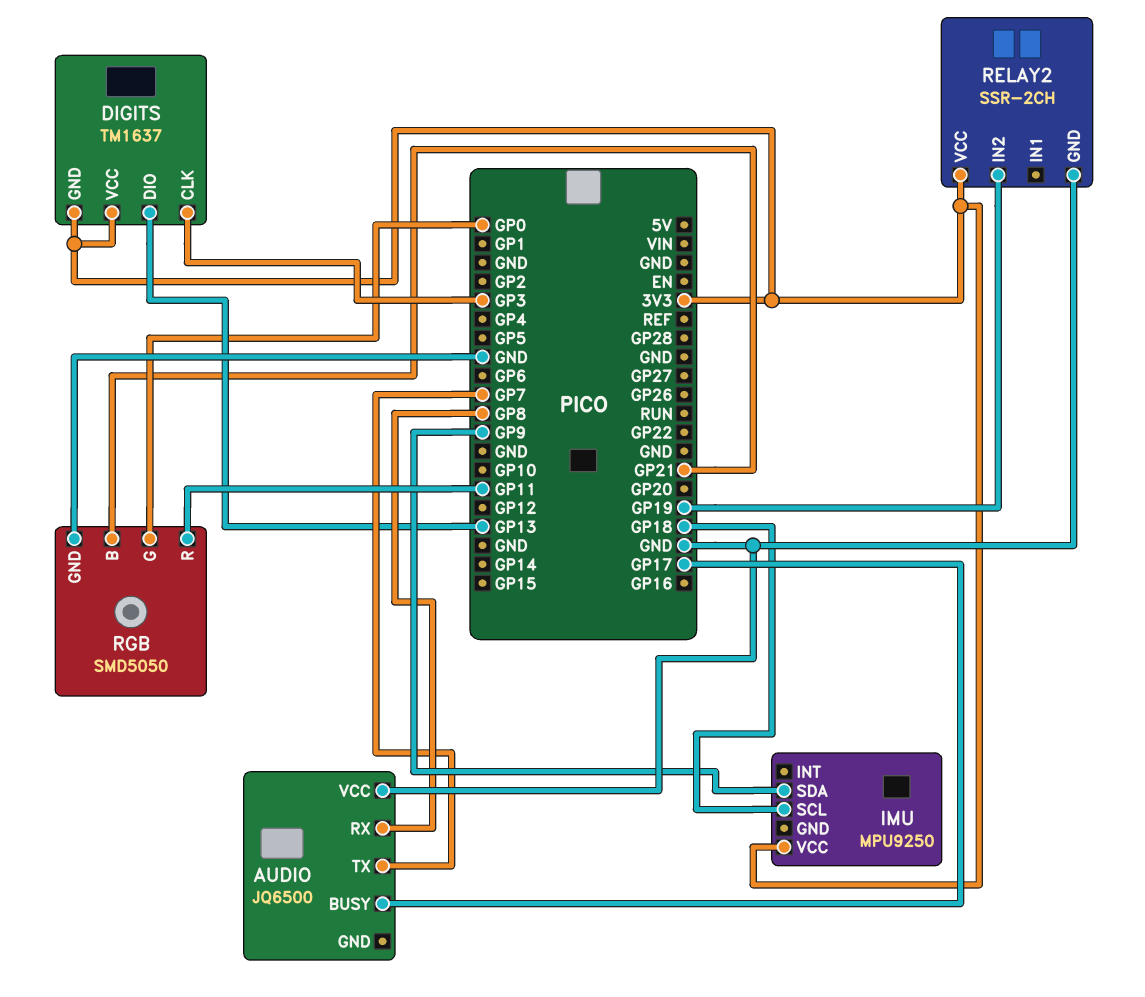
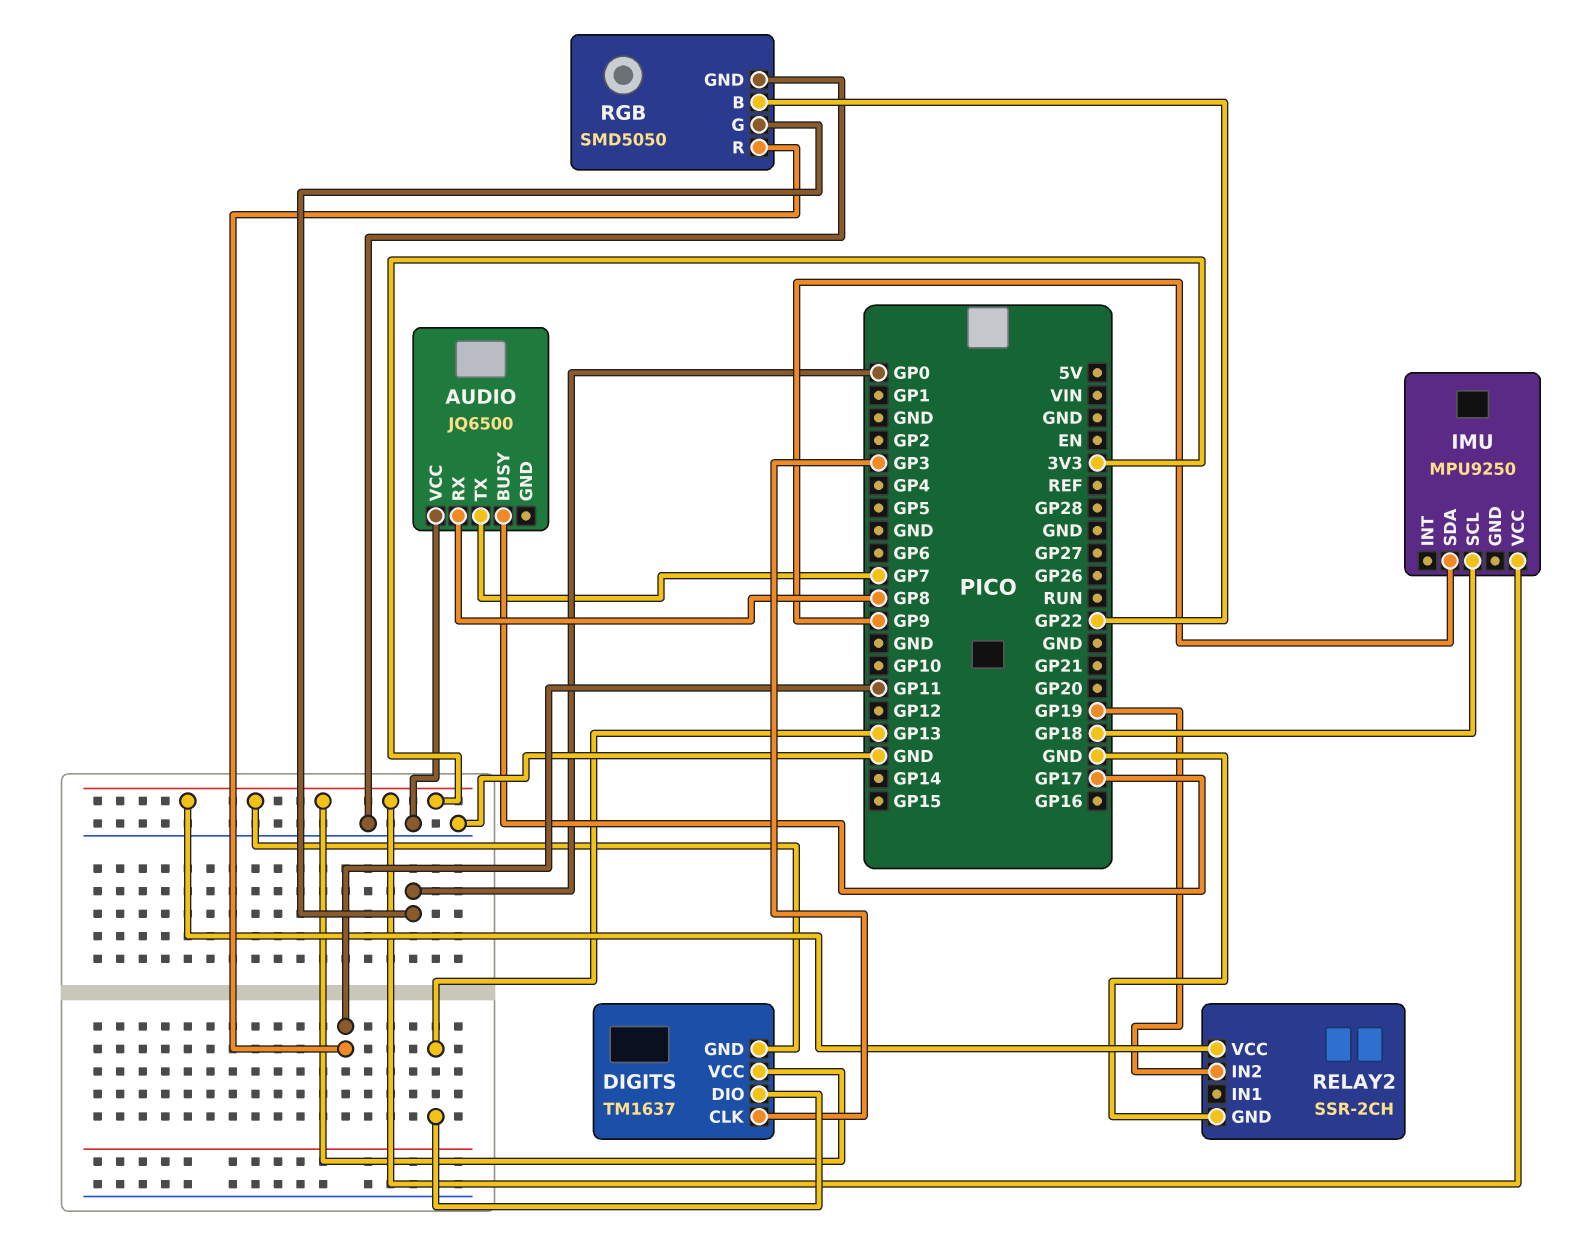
RGB pin B: GP21 -> GP22

